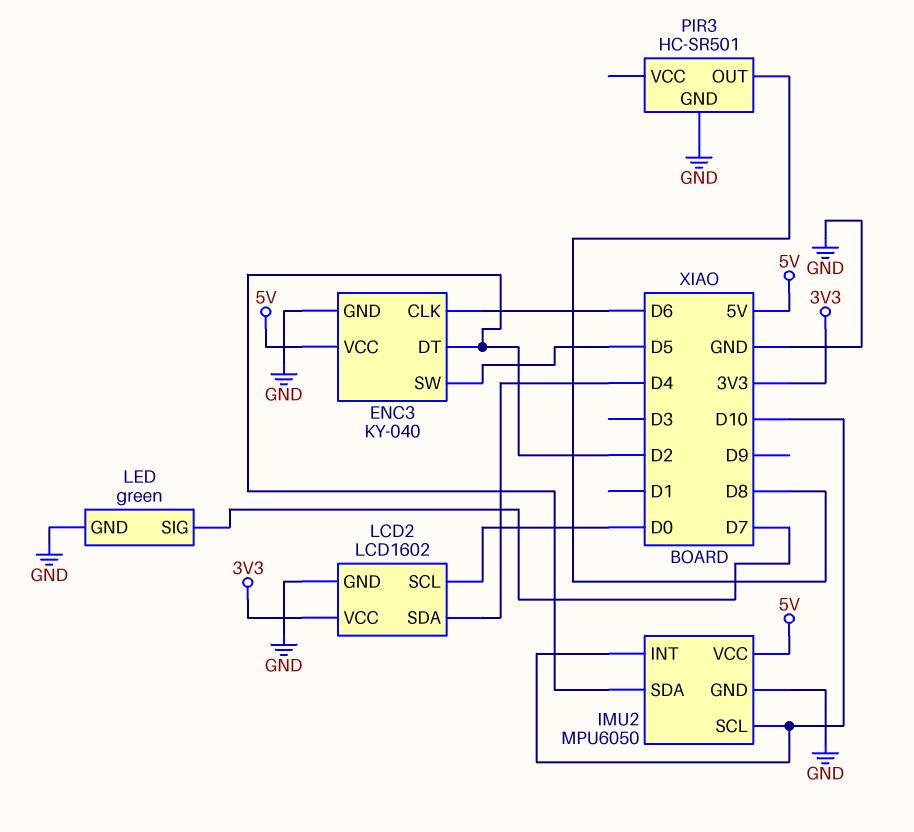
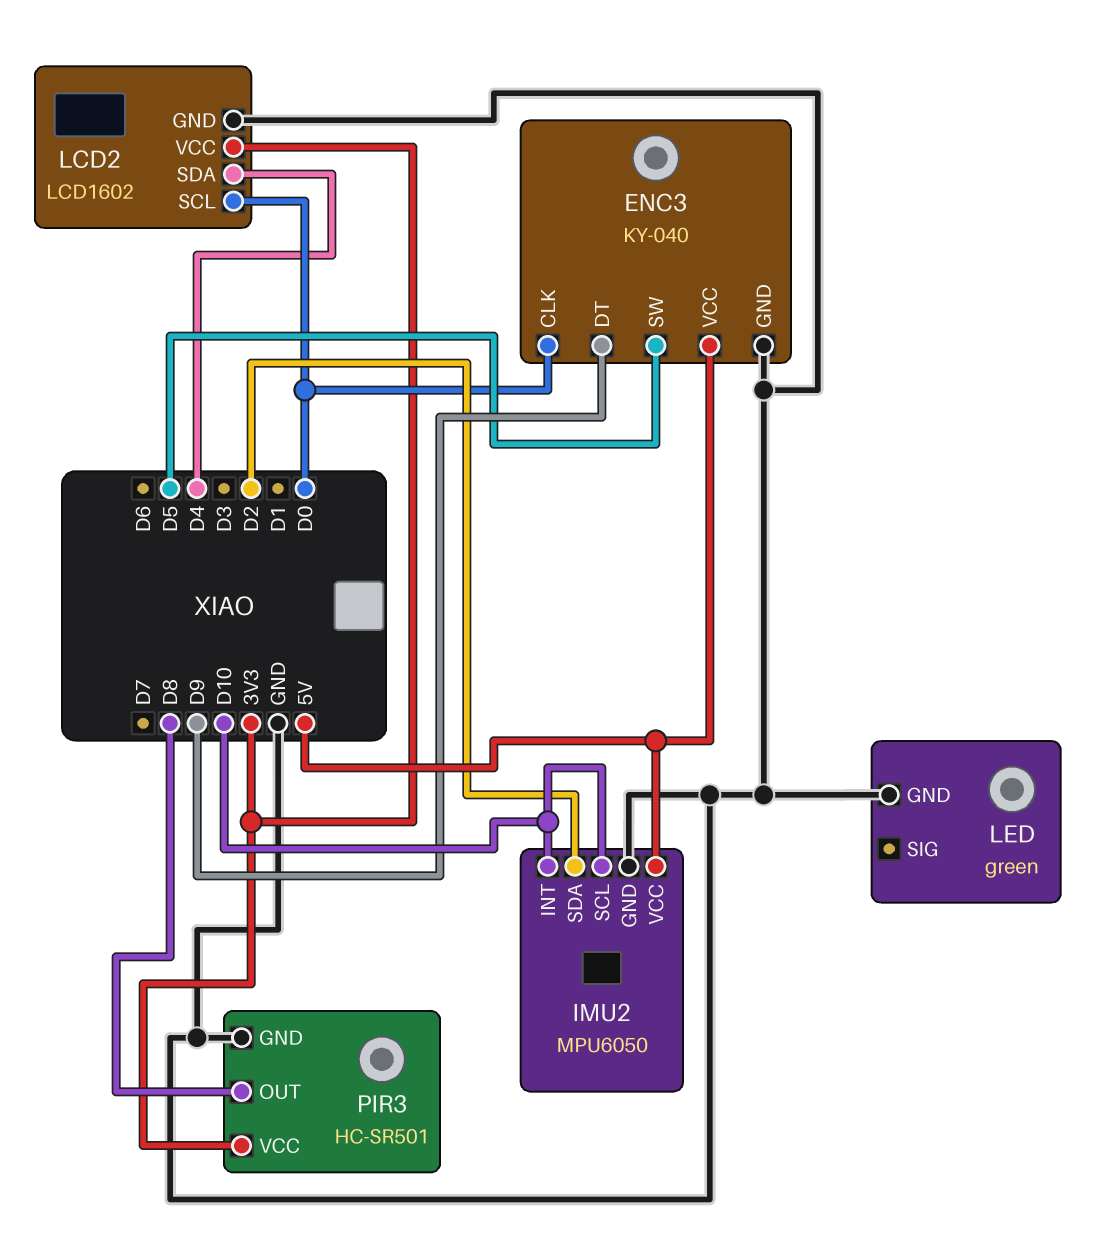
ENC3 pin CLK: D6 -> D0
ENC3 pin DT: D2 -> D9
LED pin SIG: D7 -> none
PIR3 pin VCC: none -> 3V3

